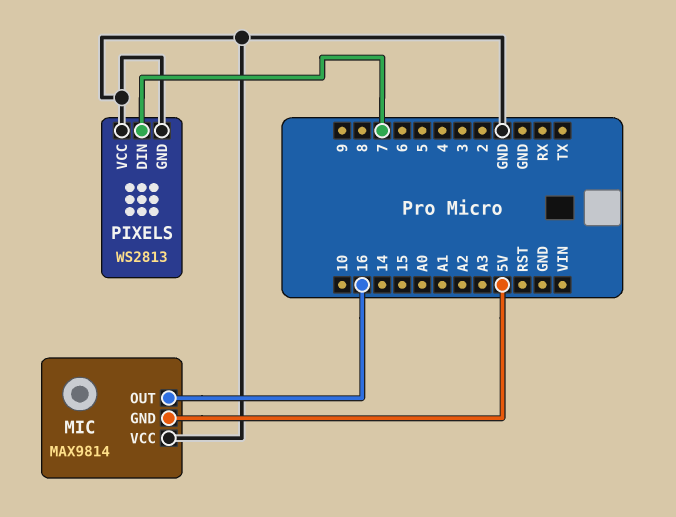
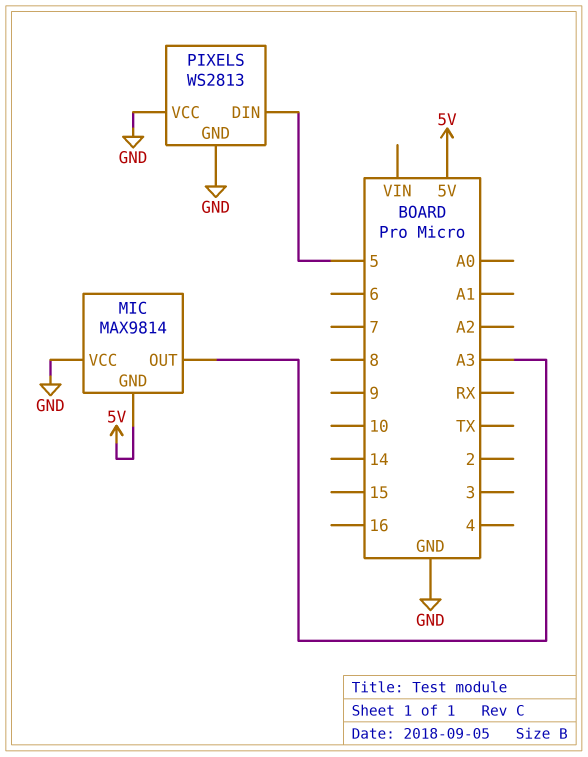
MIC pin OUT: 16 -> A3
PIXELS pin DIN: 7 -> 5

